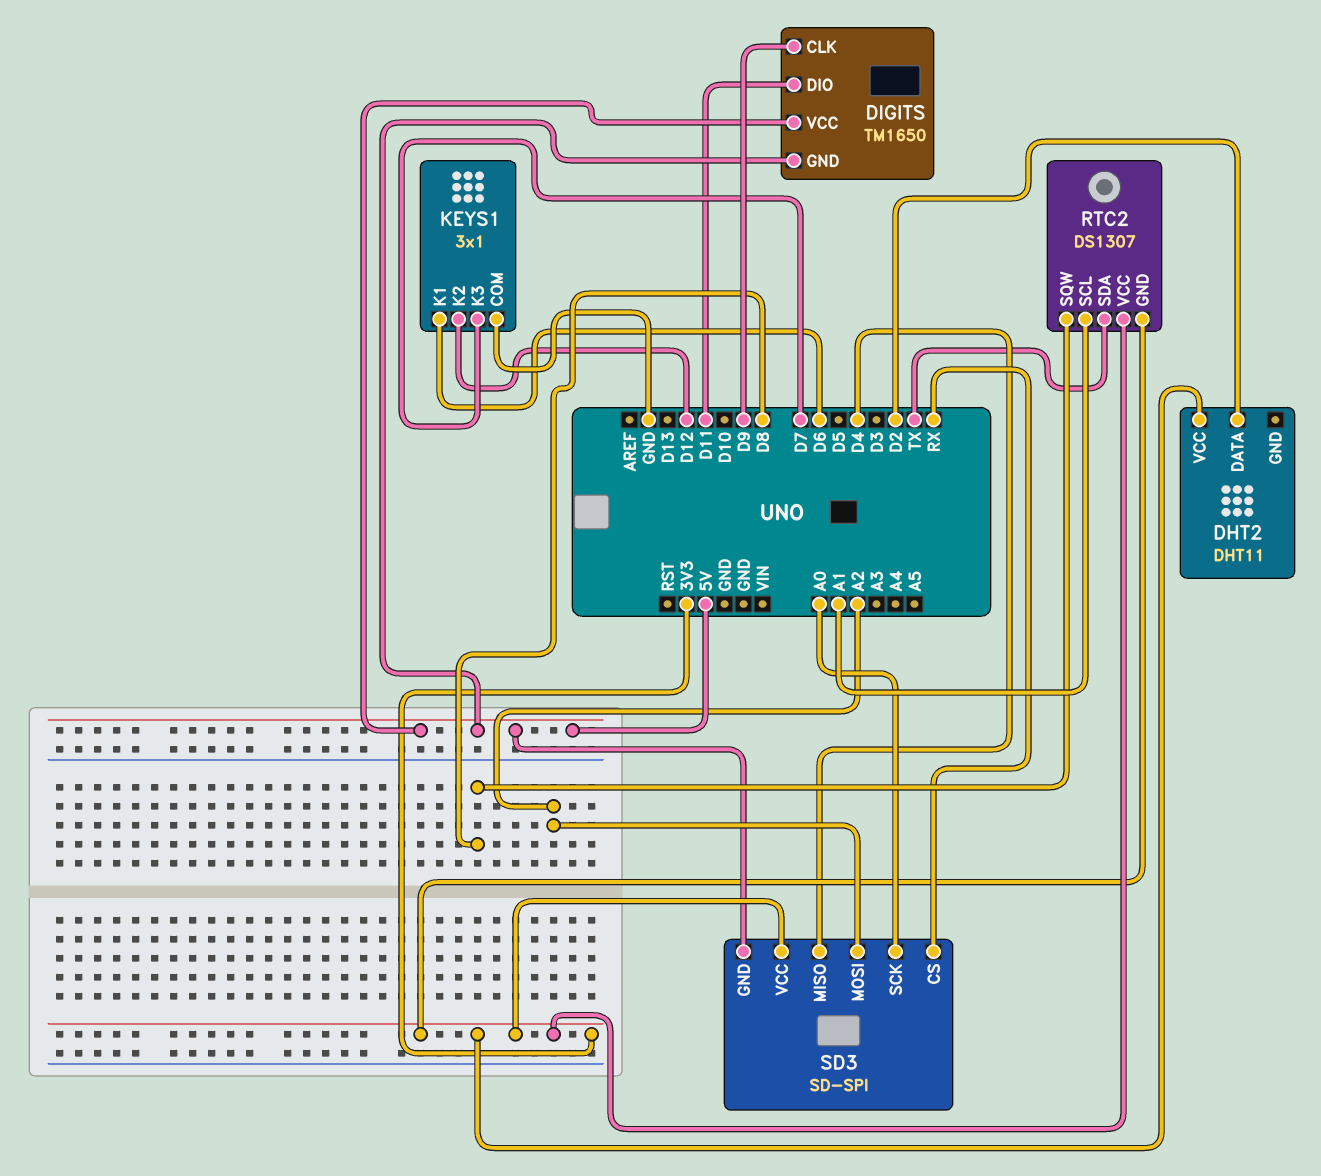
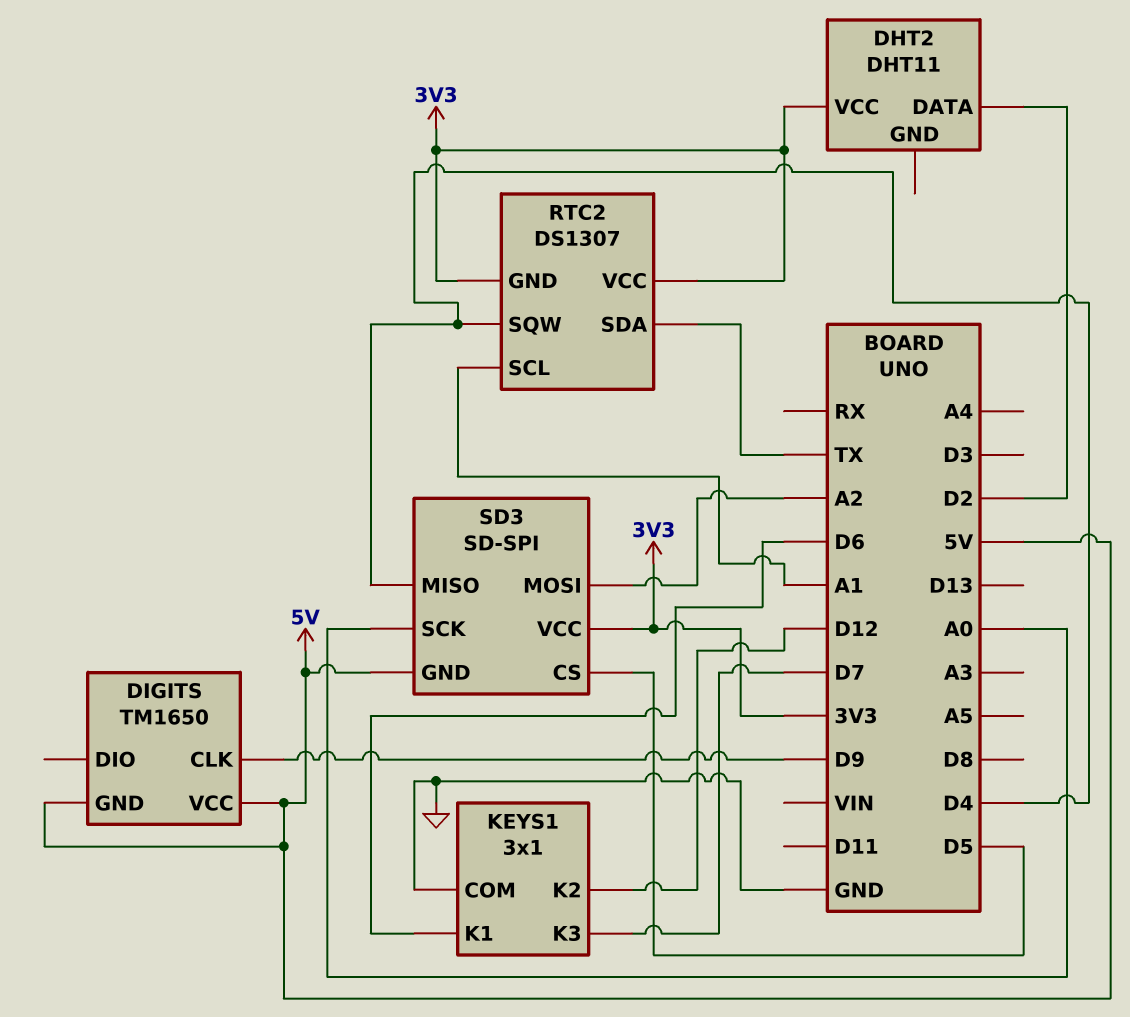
DIGITS pin DIO: D11 -> none
RTC2 pin SQW: D8 -> D4
SD3 pin CS: RX -> D5

